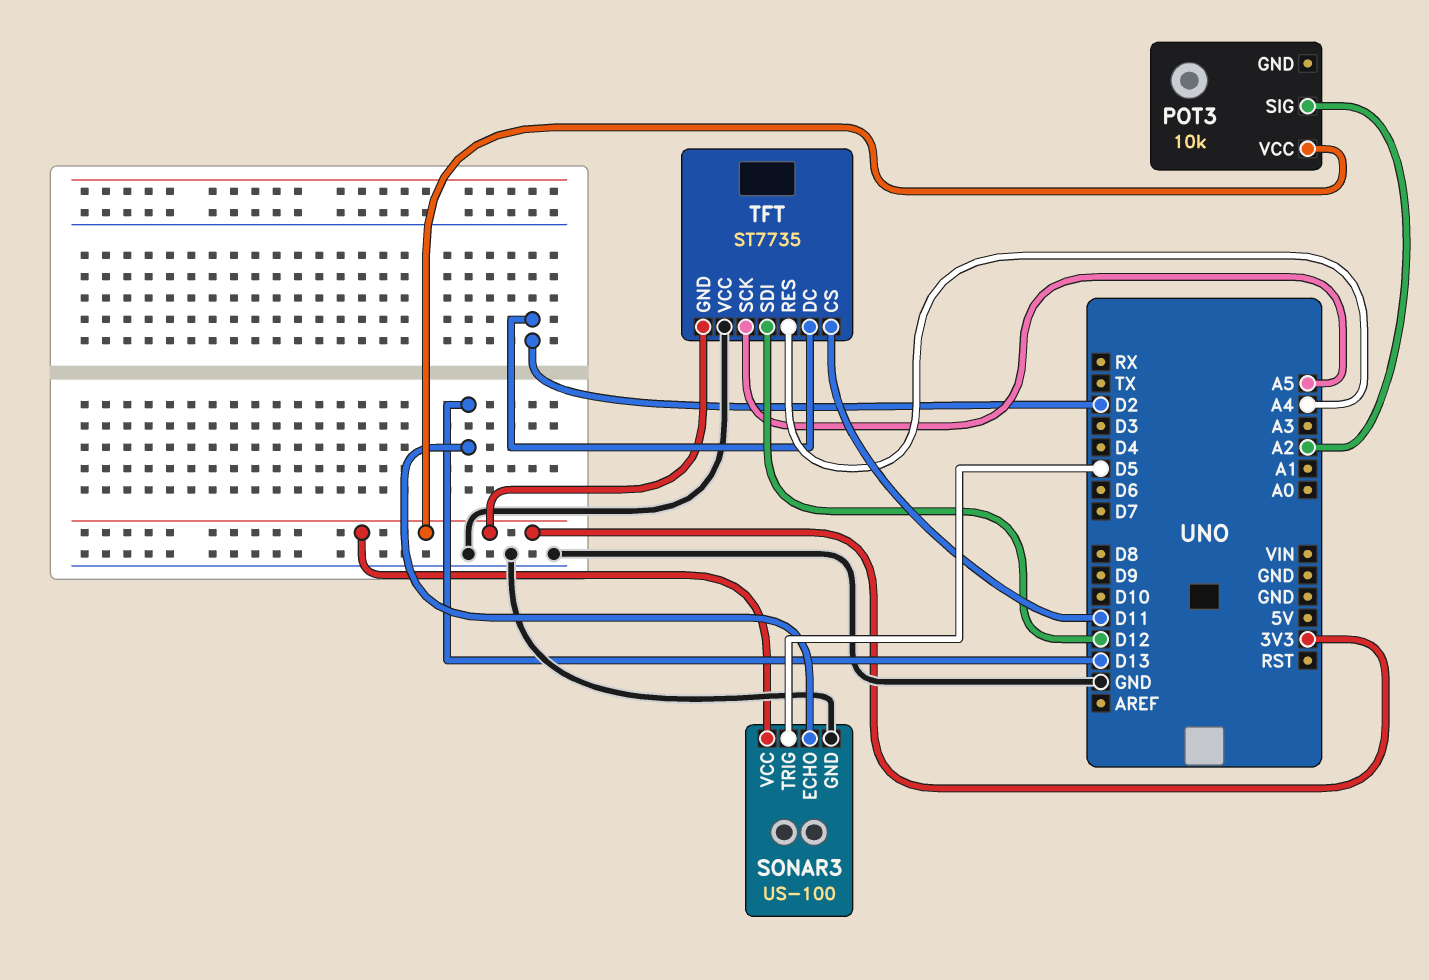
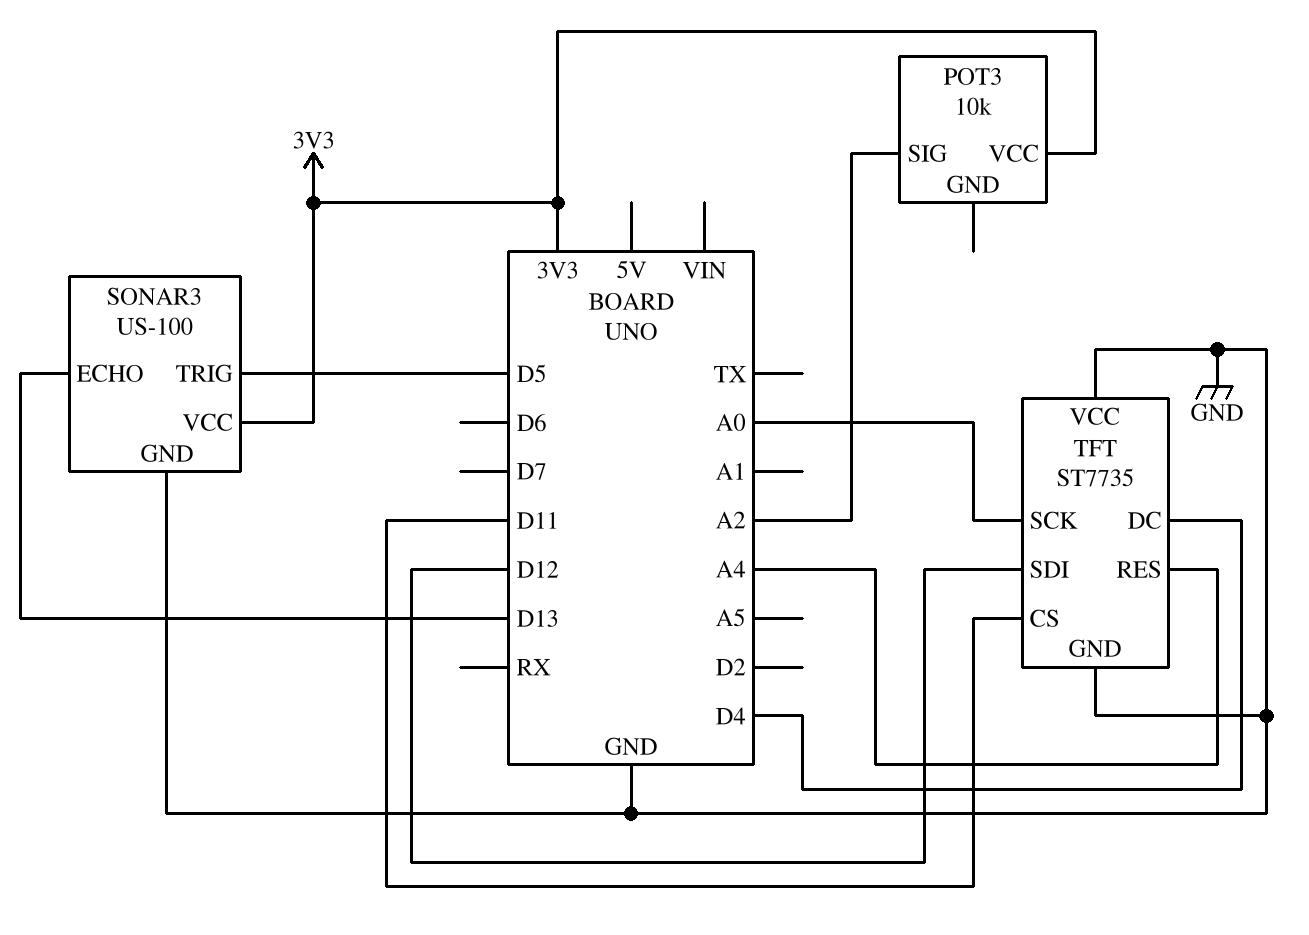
TFT pin DC: D2 -> D4
TFT pin GND: 3V3 -> GND
TFT pin SCK: A5 -> A0

